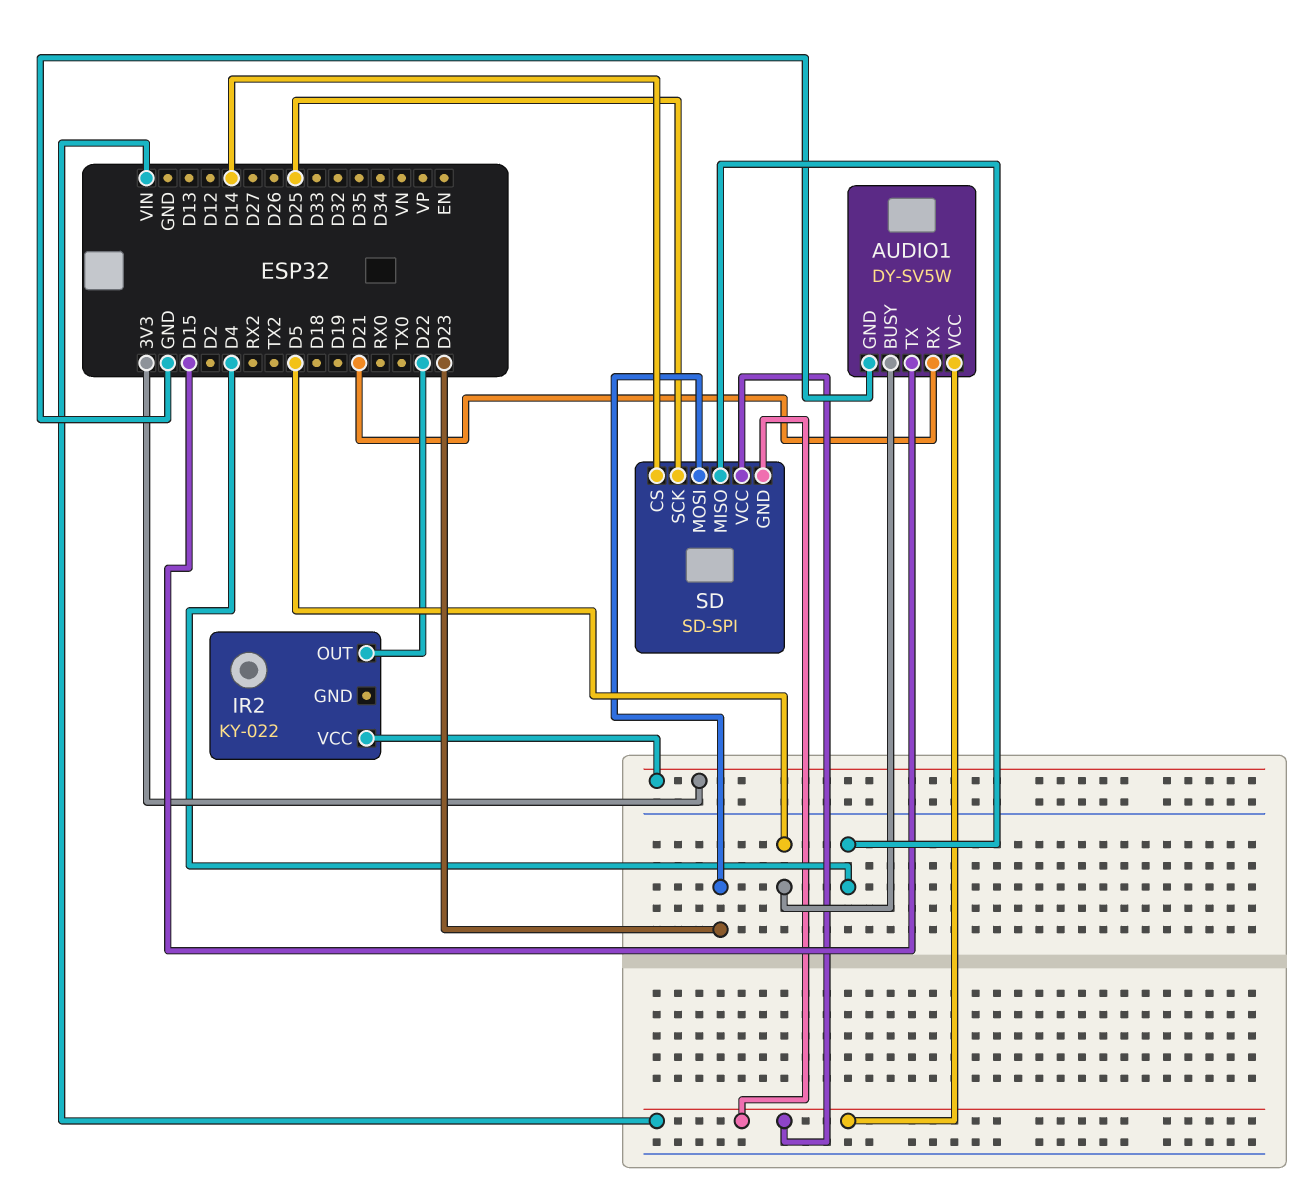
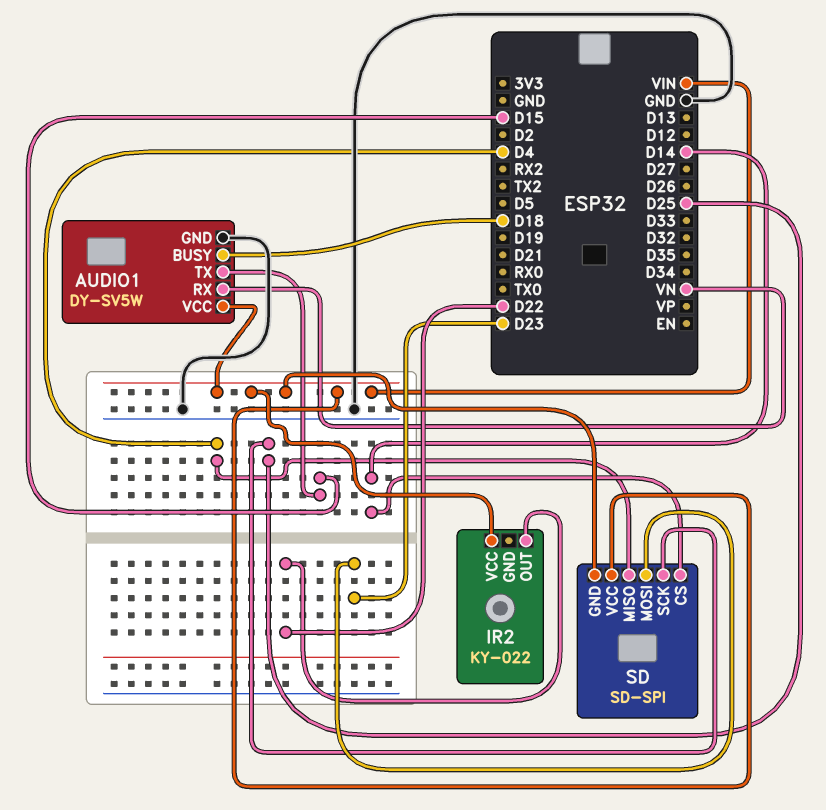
AUDIO1 pin BUSY: D5 -> D18
AUDIO1 pin RX: D21 -> VN
IR2 pin VCC: 3V3 -> VIN

